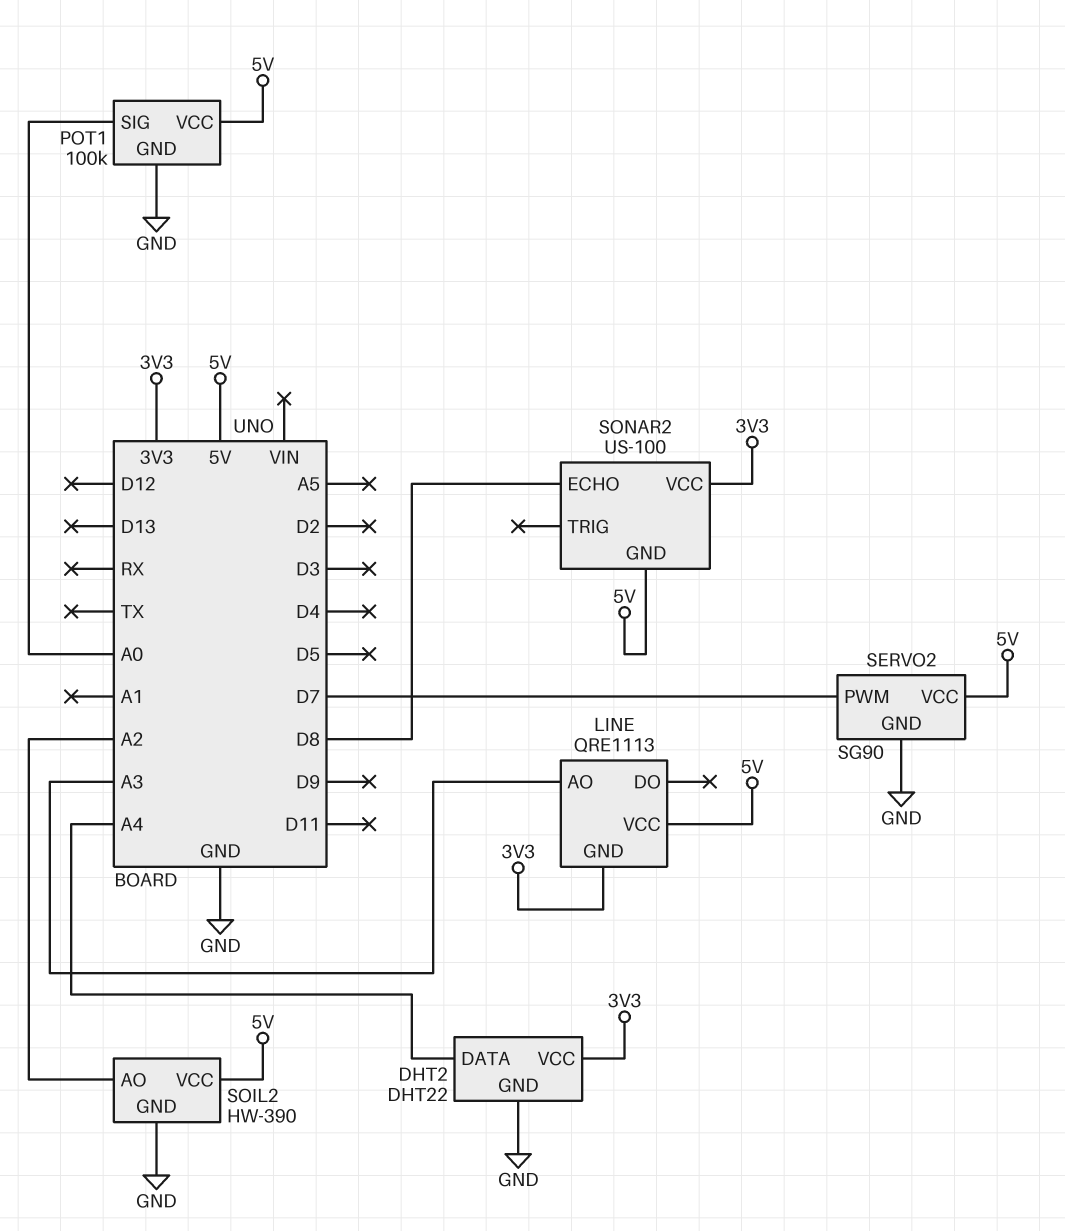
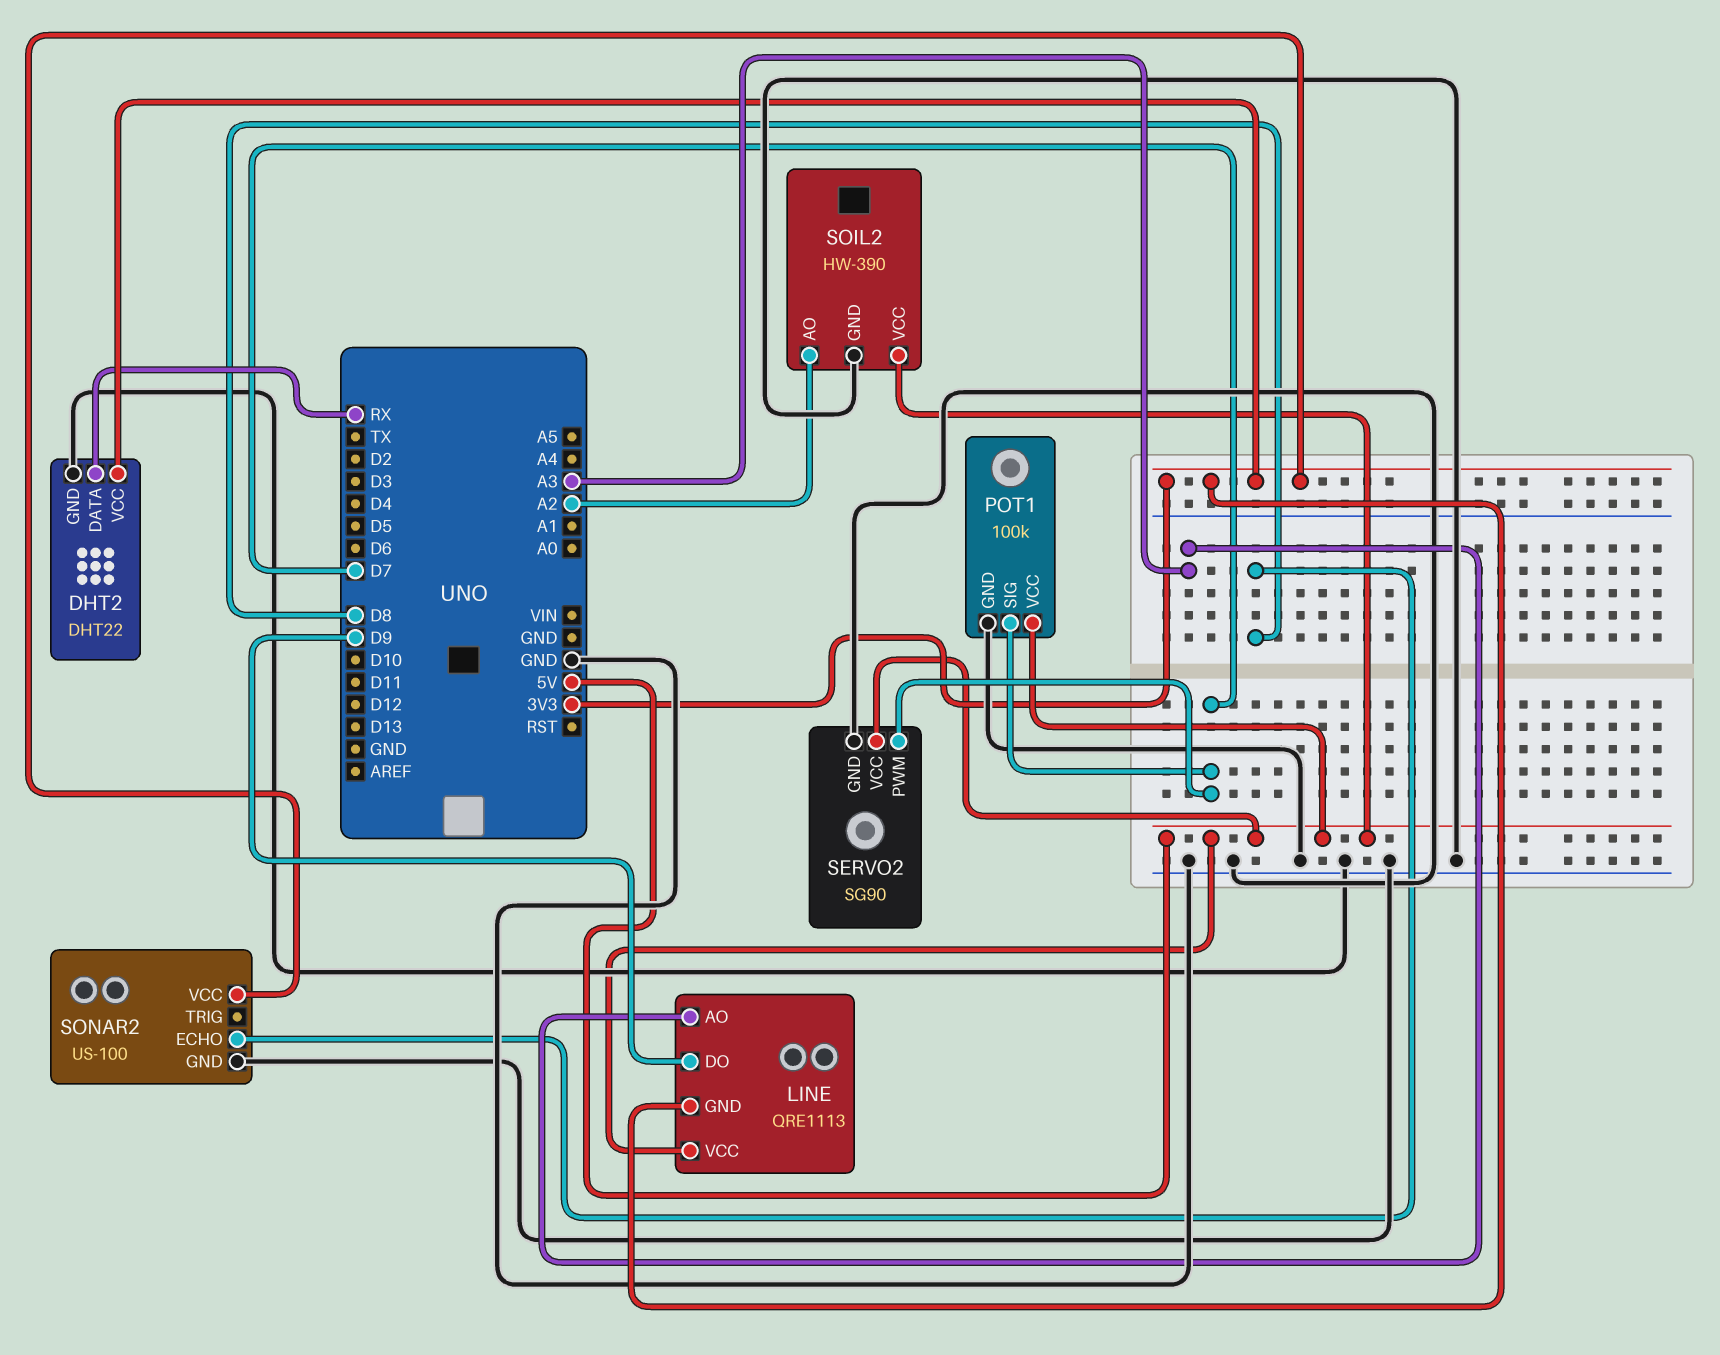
DHT2 pin DATA: A4 -> RX
LINE pin DO: none -> D9
POT1 pin SIG: A0 -> D7
SONAR2 pin GND: 5V -> GND

